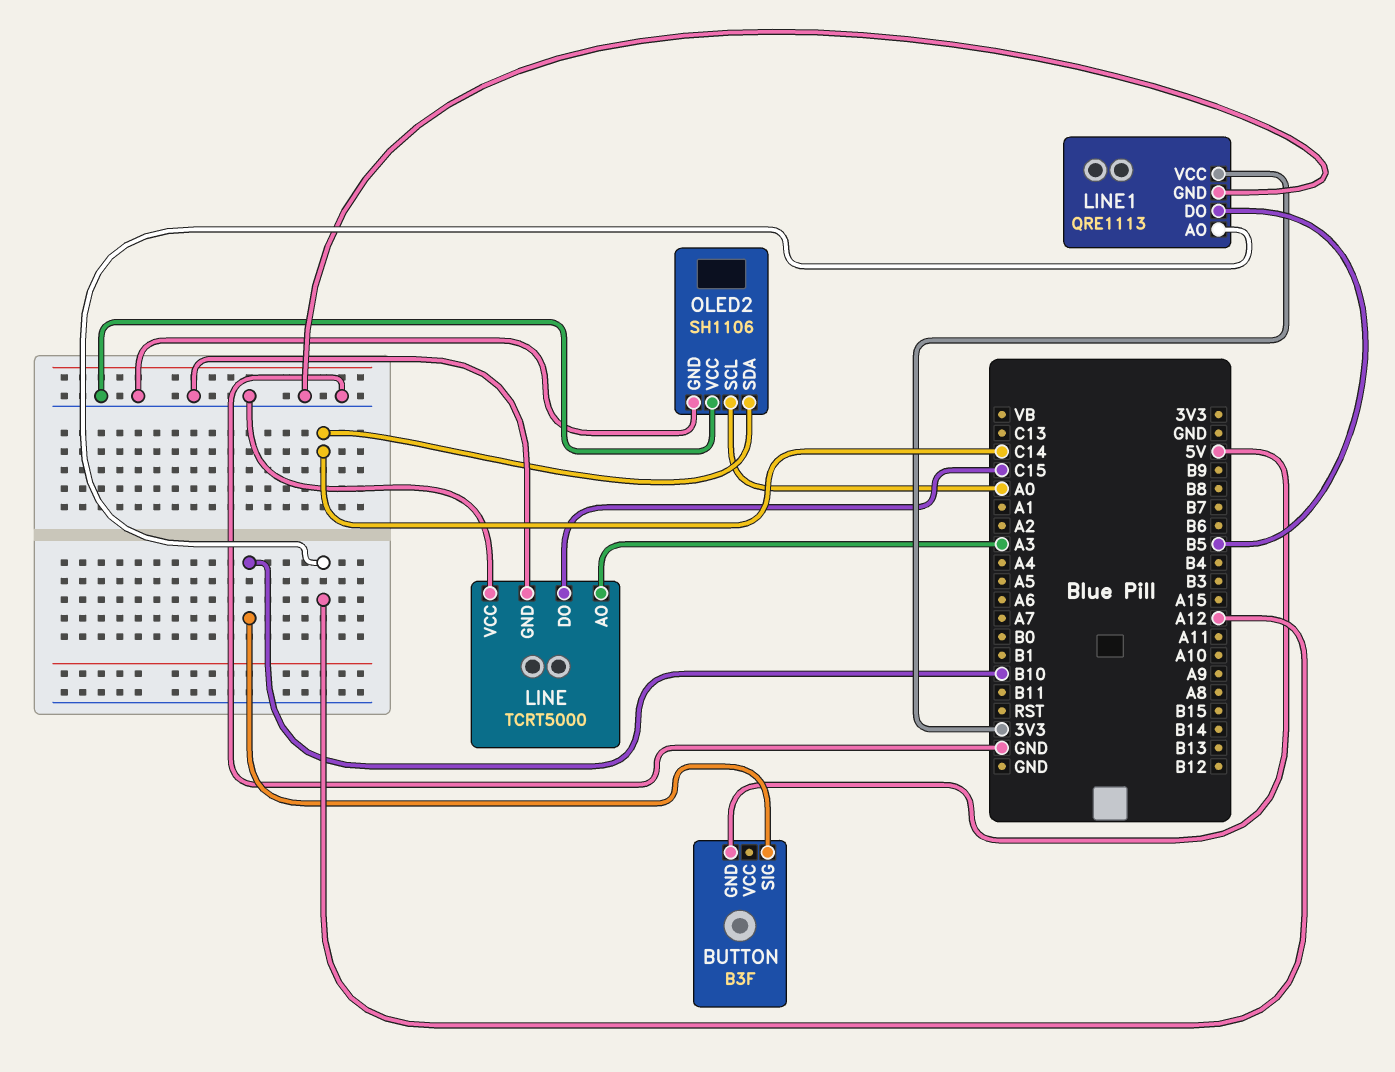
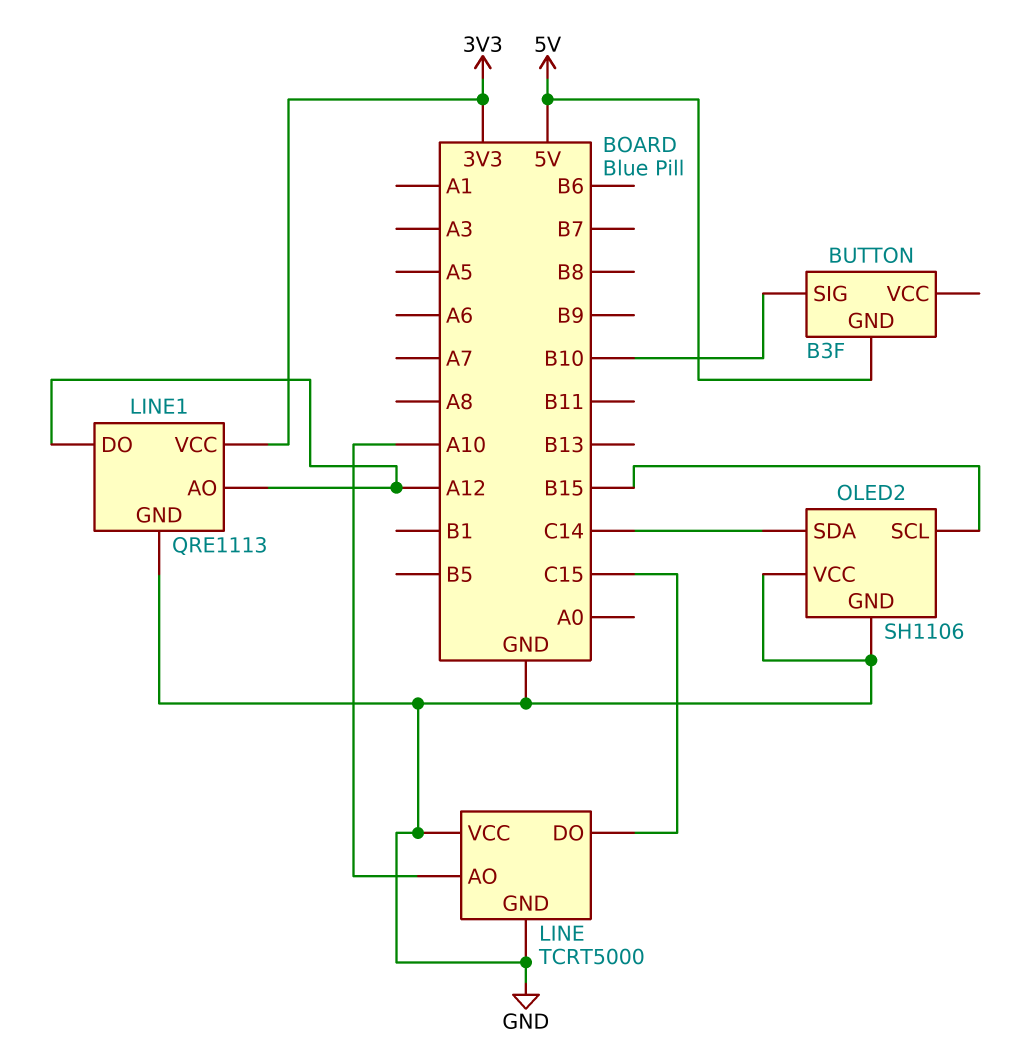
LINE pin AO: A3 -> A10
LINE1 pin DO: B5 -> A12
OLED2 pin SCL: A0 -> B15

